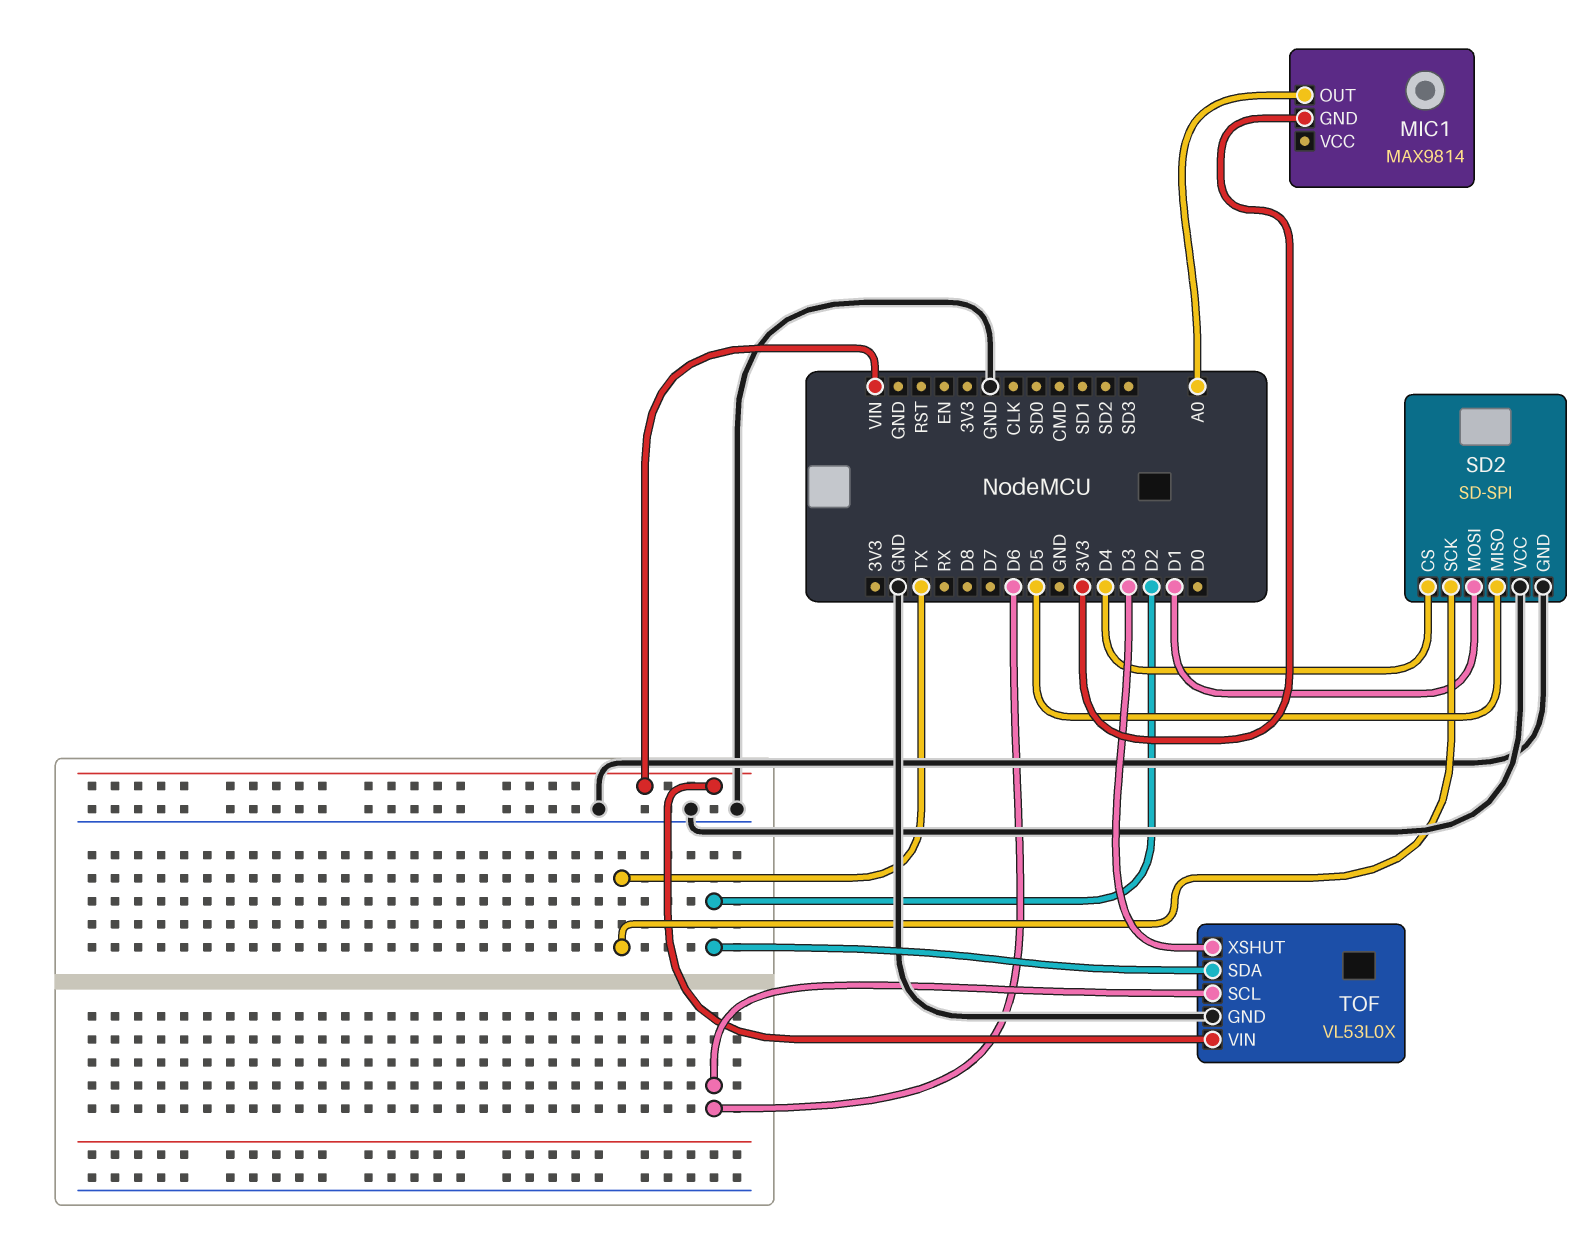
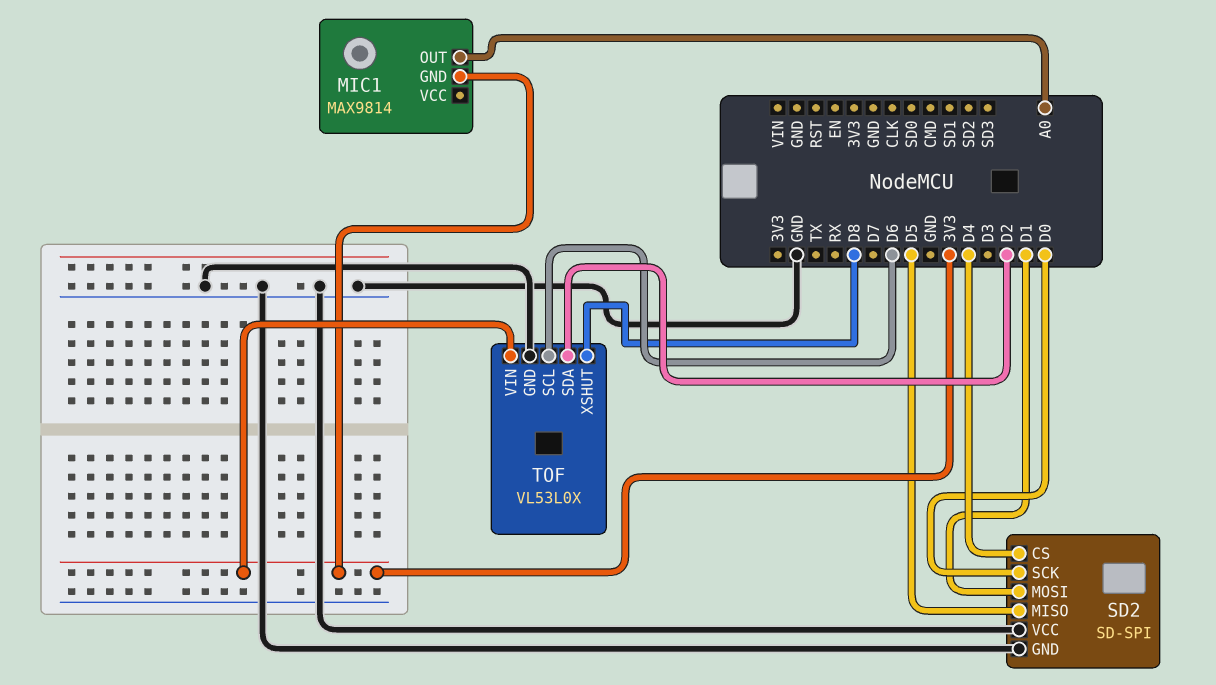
SD2 pin SCK: TX -> D0
TOF pin VIN: VIN -> 3V3
TOF pin XSHUT: D3 -> D8

